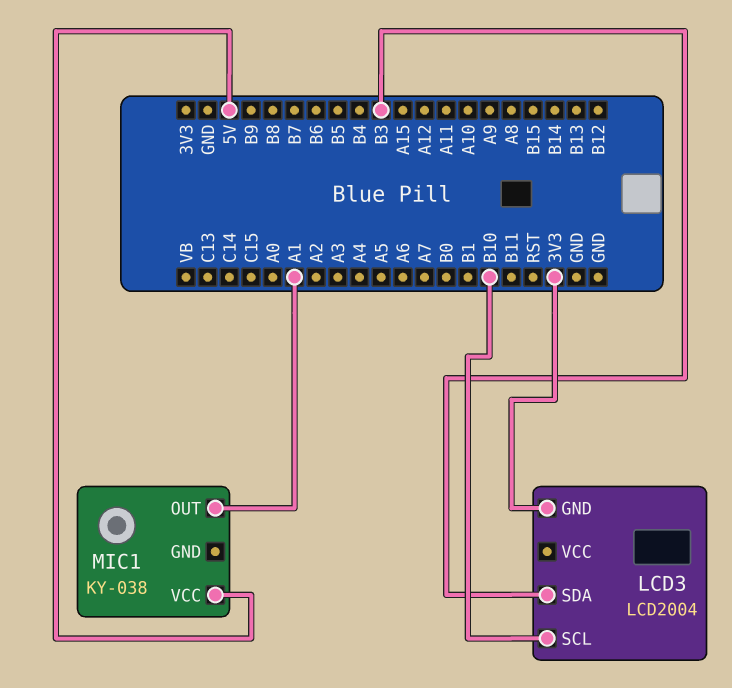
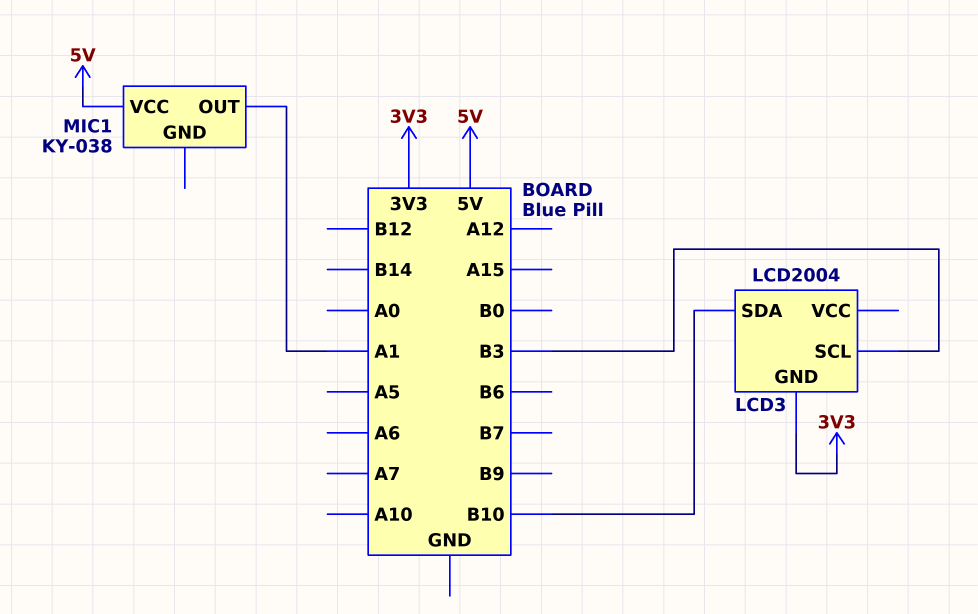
LCD3 pin SCL: B10 -> B3
LCD3 pin SDA: B3 -> B10

